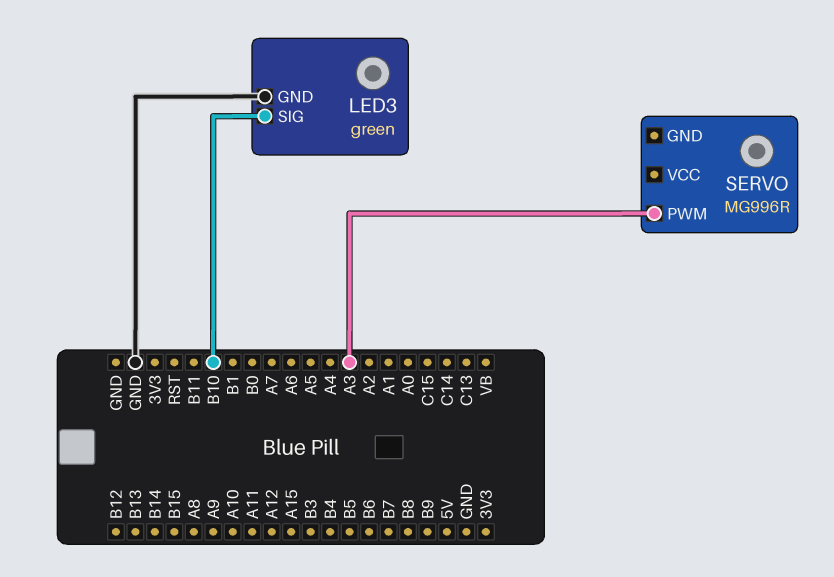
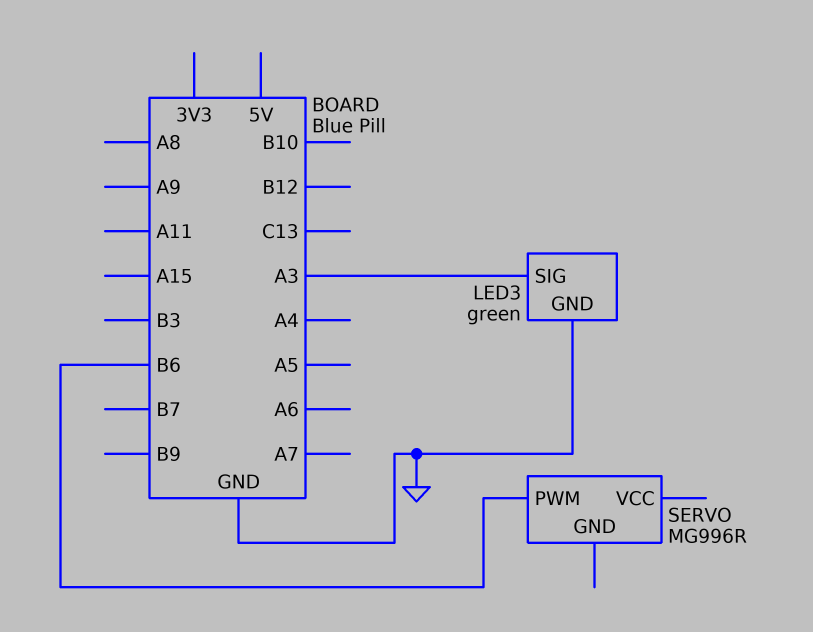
LED3 pin SIG: B10 -> A3
SERVO pin PWM: A3 -> B6

